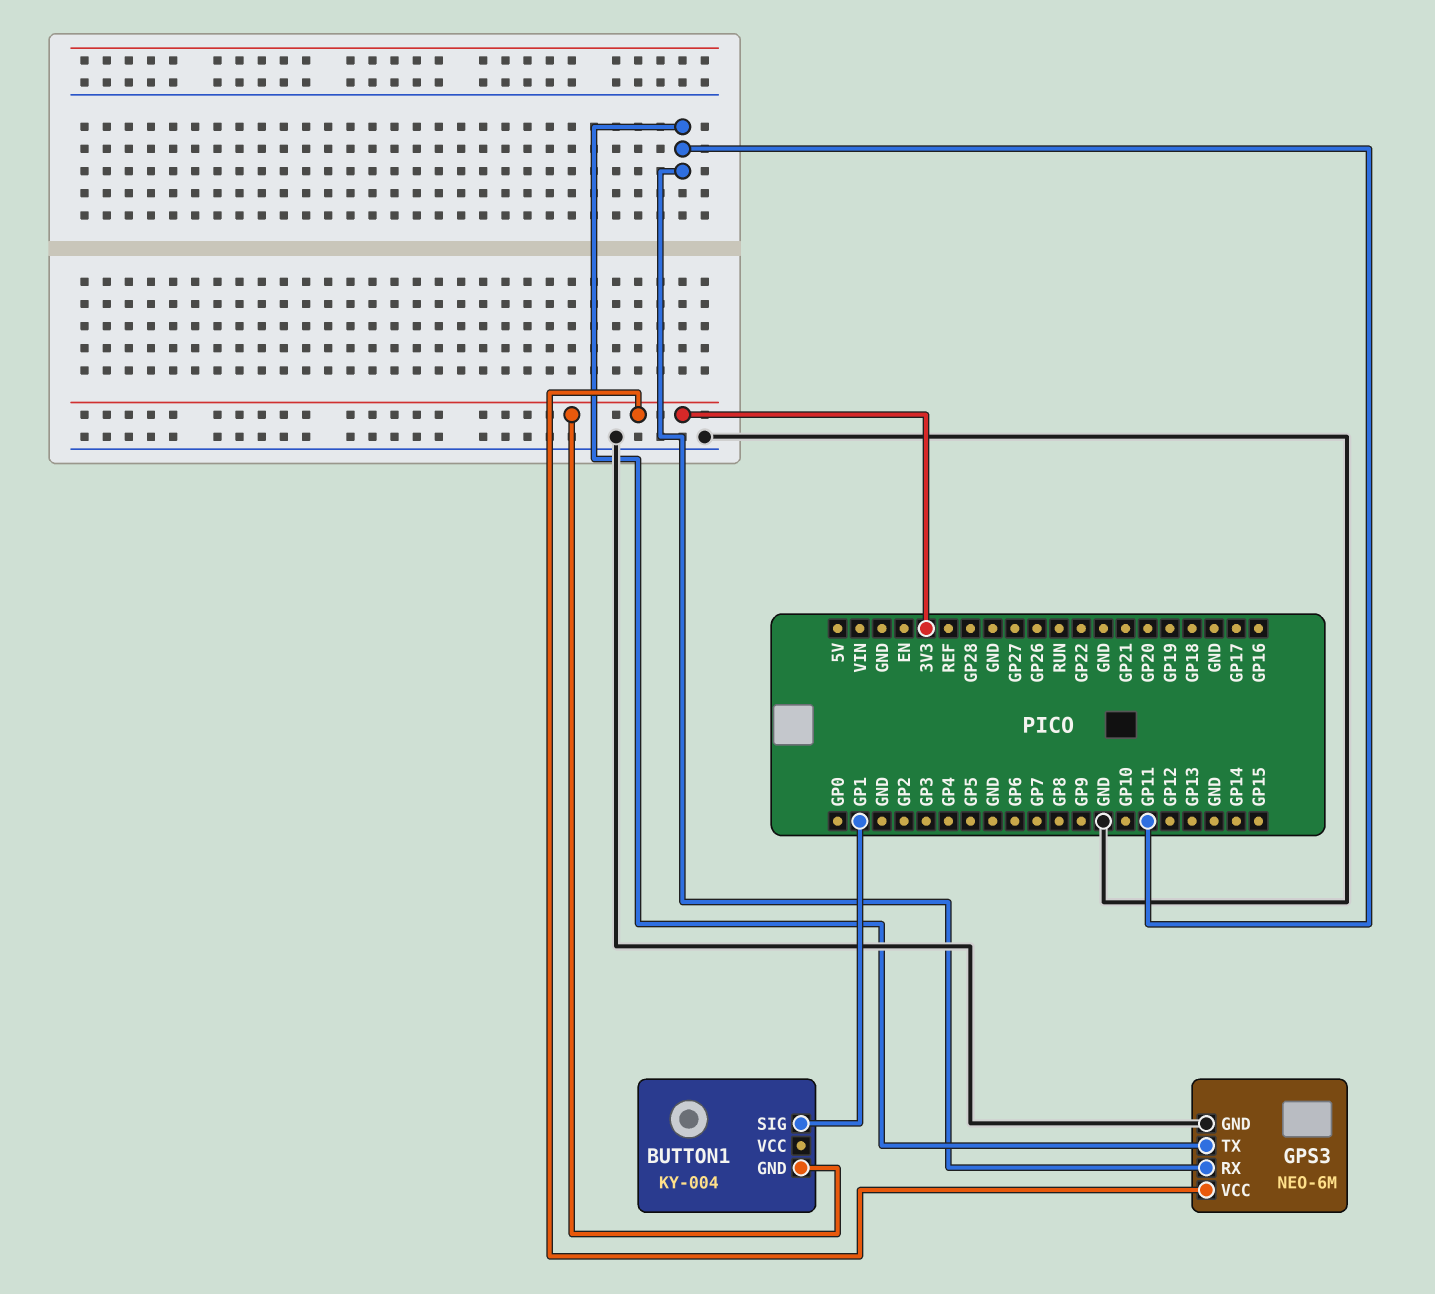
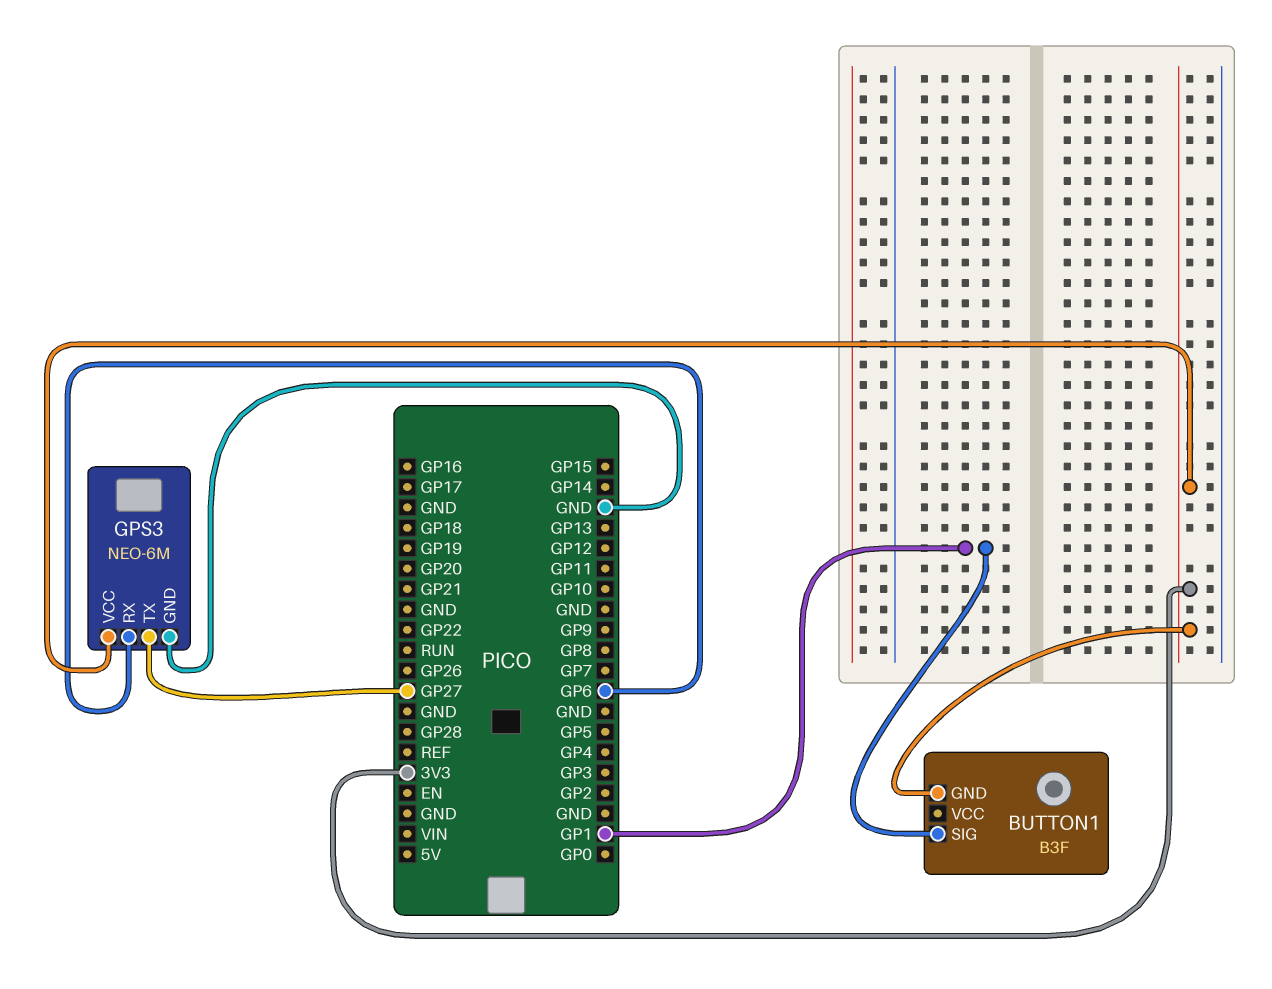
BUTTON1: KY-004 -> B3F
GPS3 pin RX: GP11 -> GP6
GPS3 pin TX: GP11 -> GP27

